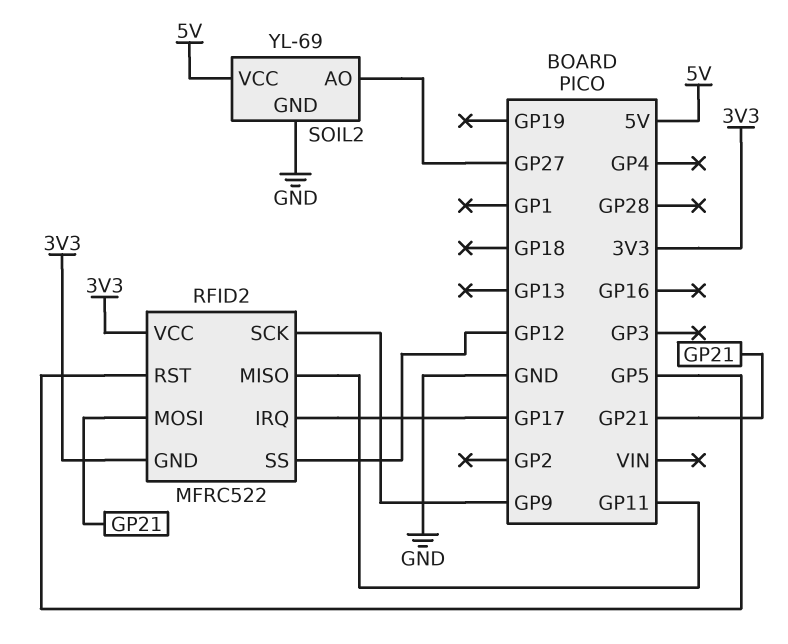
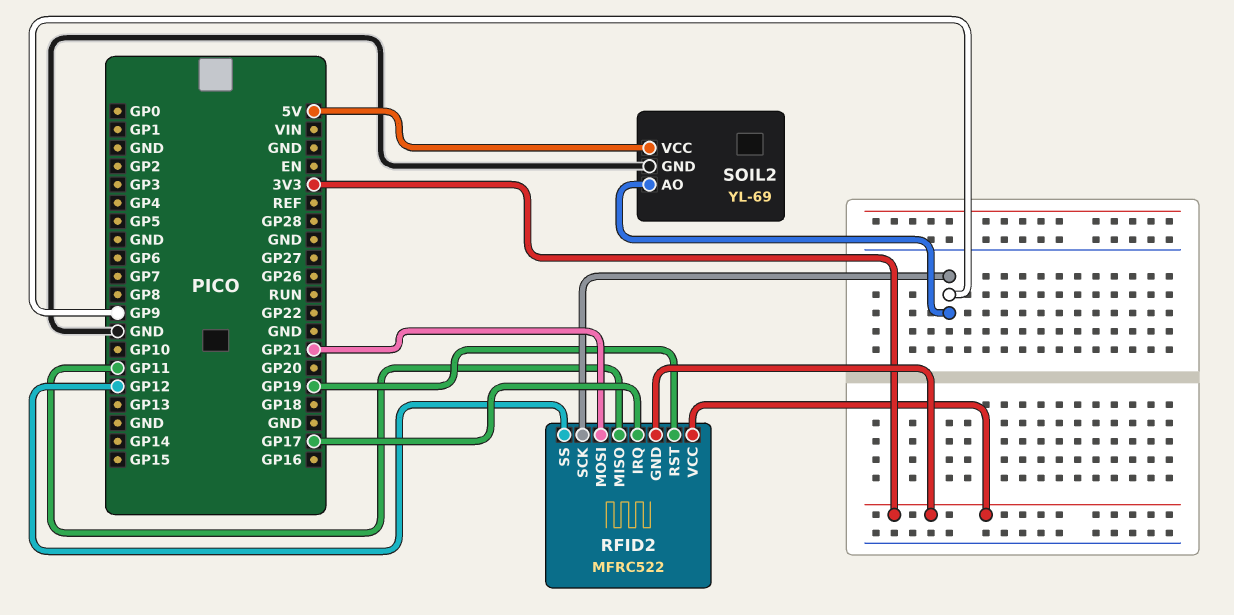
RFID2 pin RST: GP5 -> GP19
SOIL2 pin AO: GP27 -> GP9

